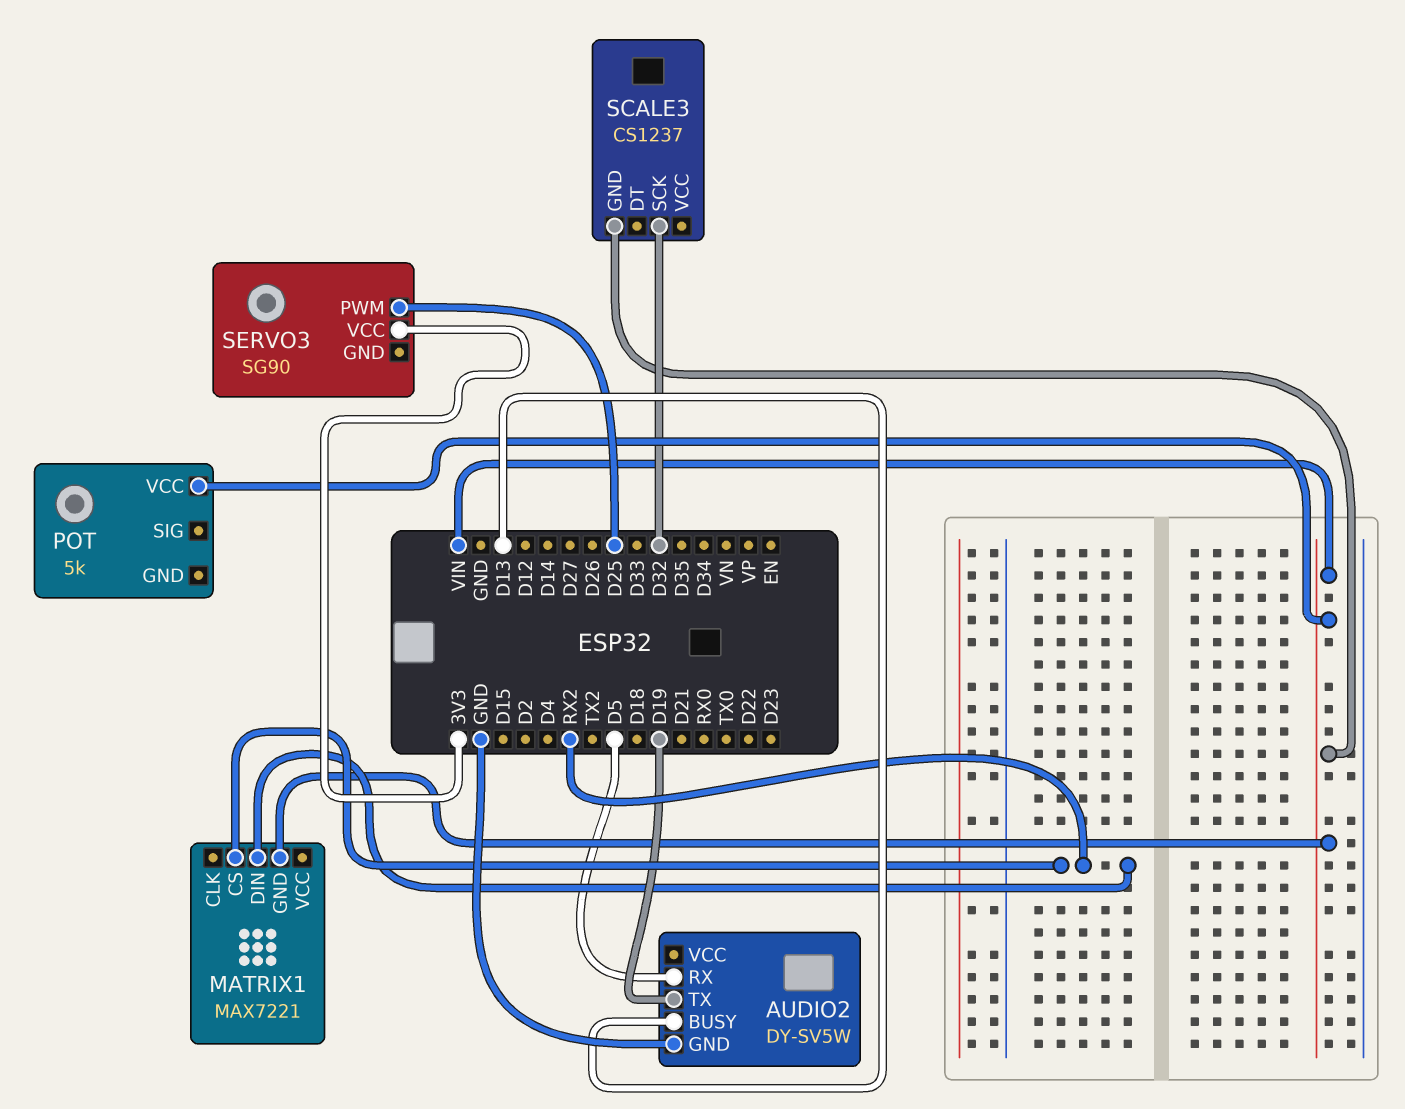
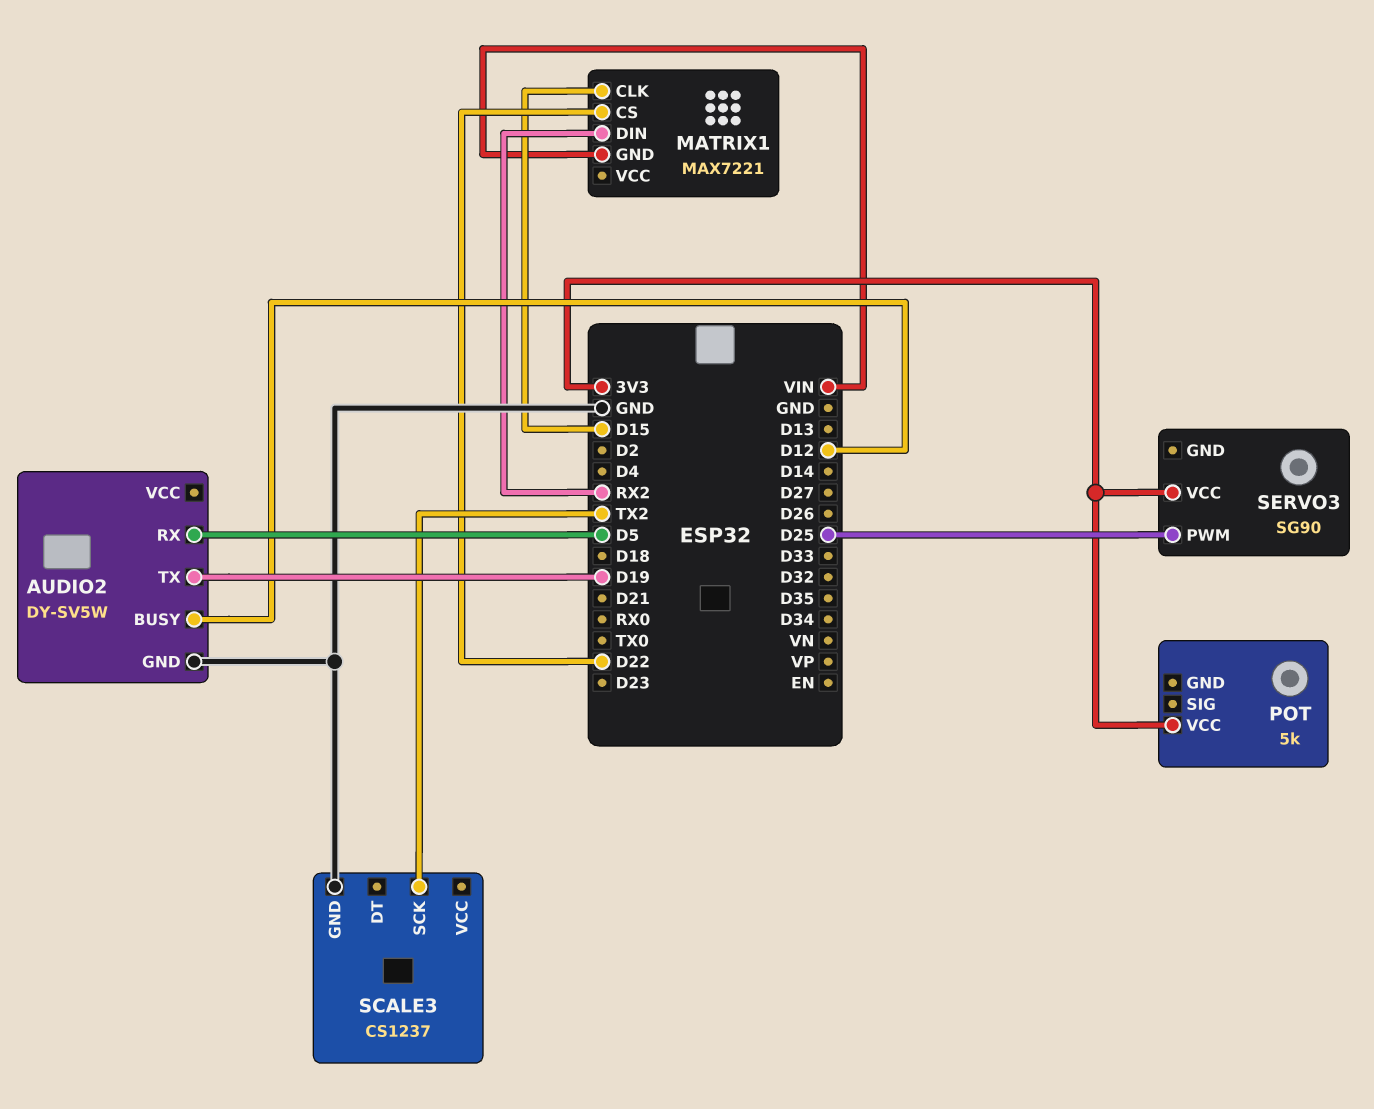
AUDIO2 pin BUSY: D13 -> D12
MATRIX1 pin CLK: none -> D15
MATRIX1 pin CS: RX2 -> D22
POT pin VCC: VIN -> 3V3
SCALE3 pin GND: VIN -> GND
SCALE3 pin SCK: D32 -> TX2

